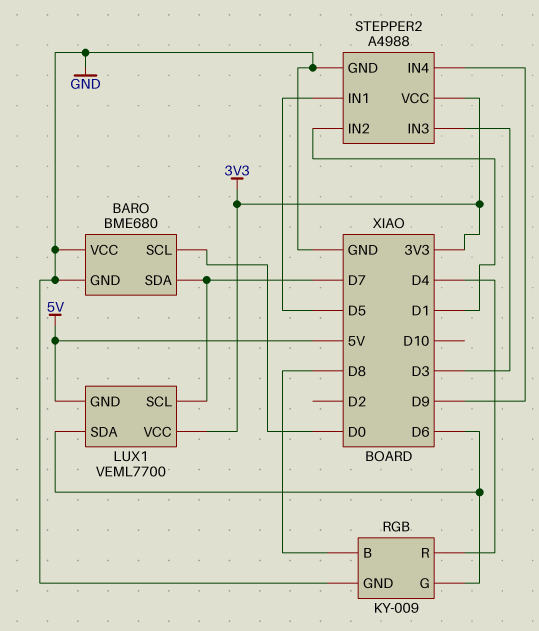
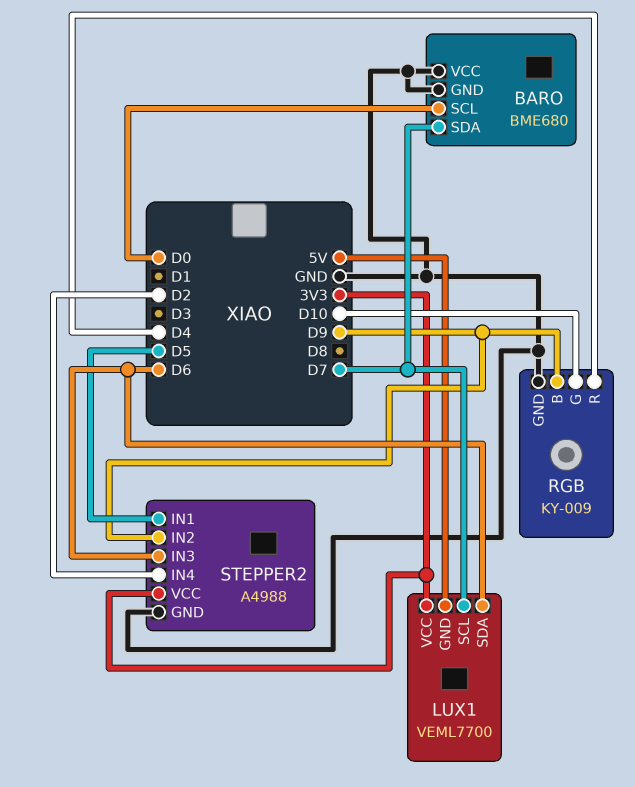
RGB pin B: D8 -> D9
RGB pin G: D6 -> D10
STEPPER2 pin IN2: D1 -> D9
STEPPER2 pin IN3: D3 -> D6
STEPPER2 pin IN4: D9 -> D2

